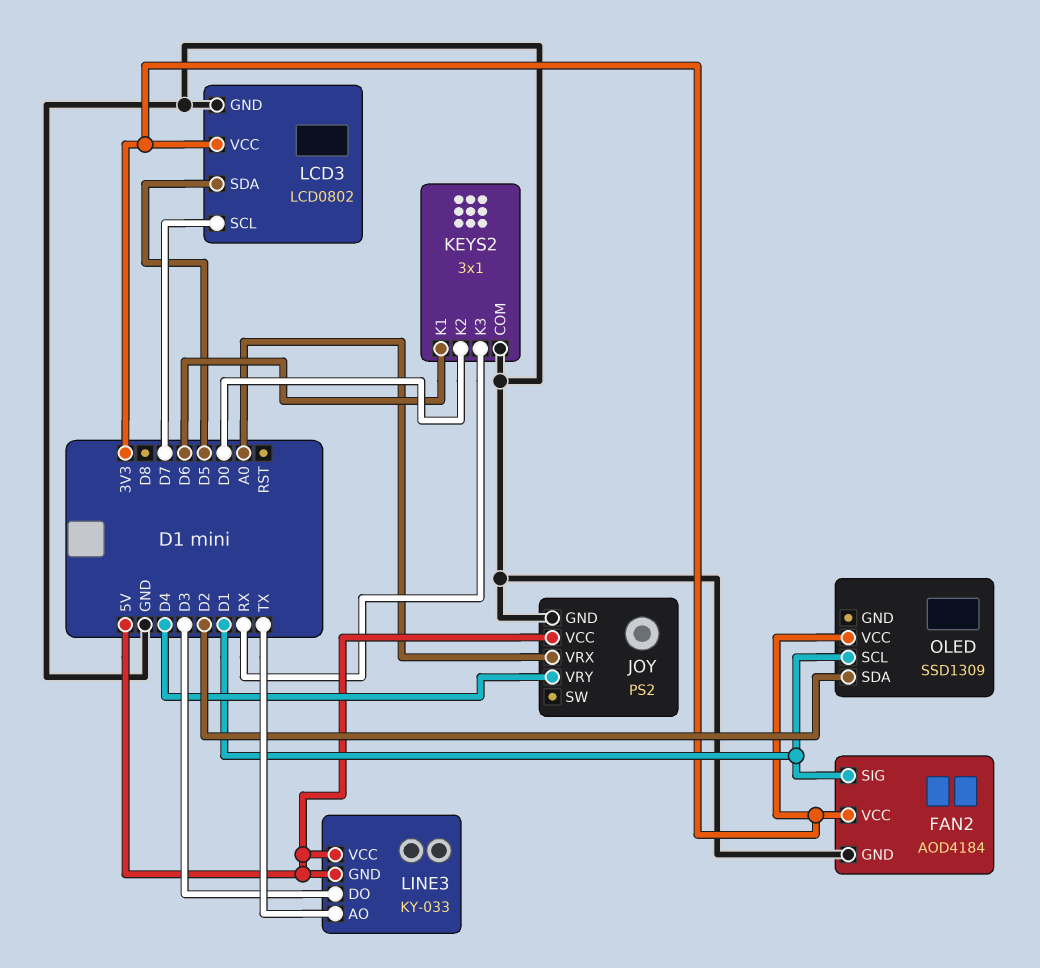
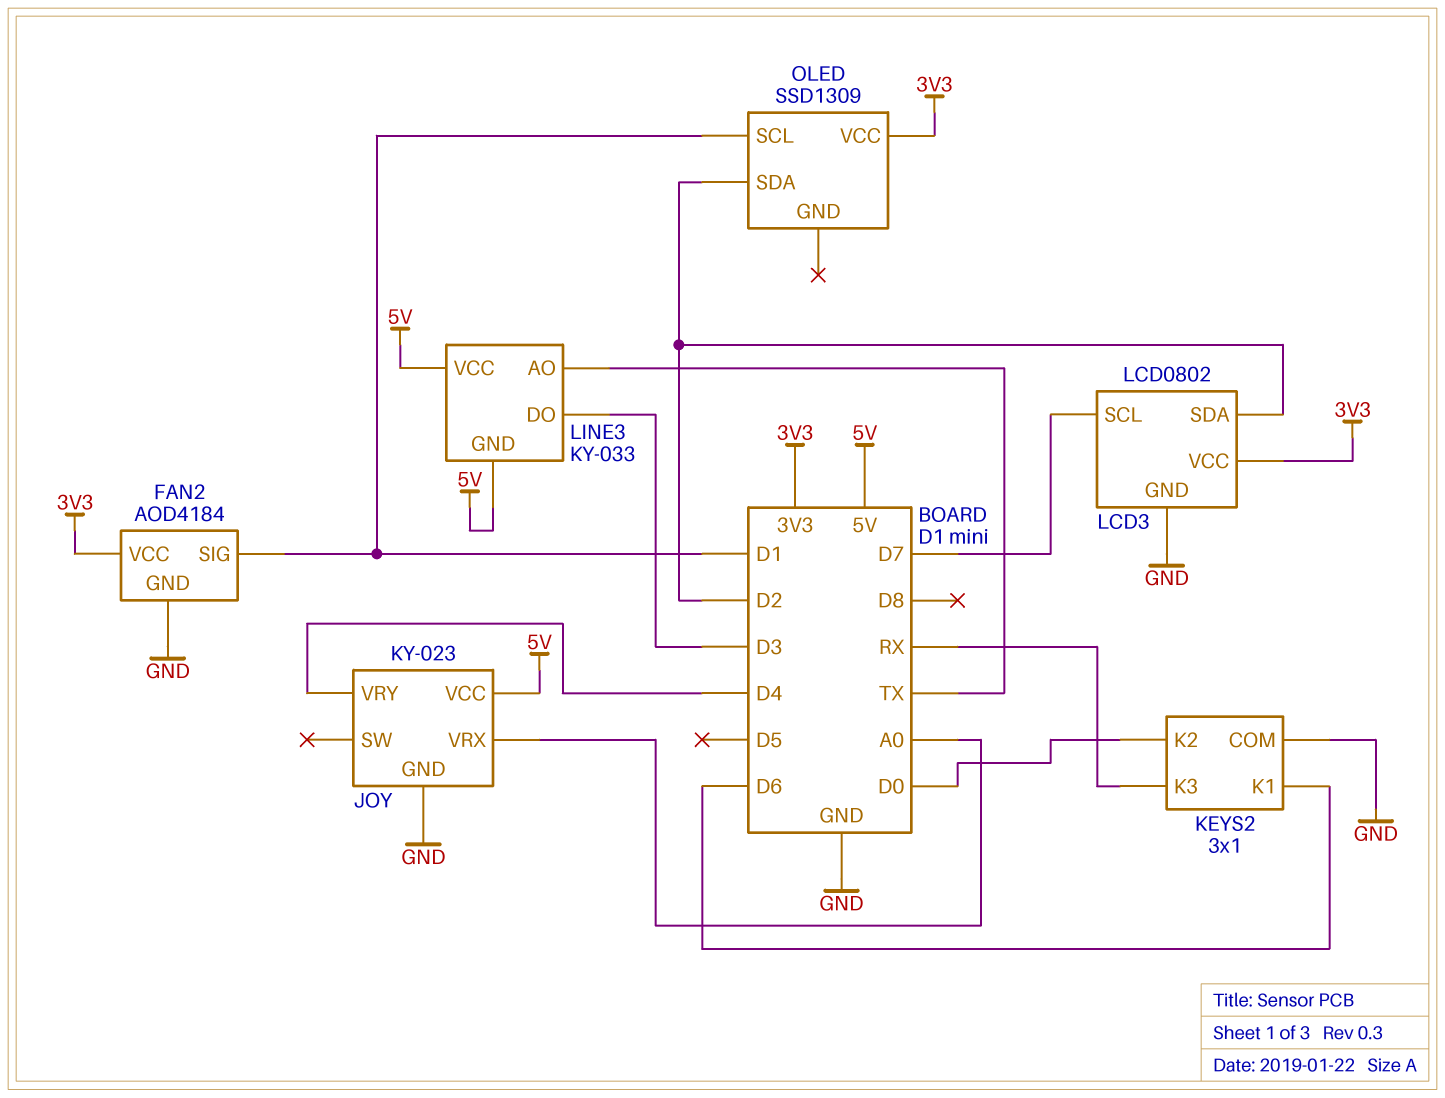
JOY: PS2 -> KY-023
LCD3 pin SDA: D5 -> D2

